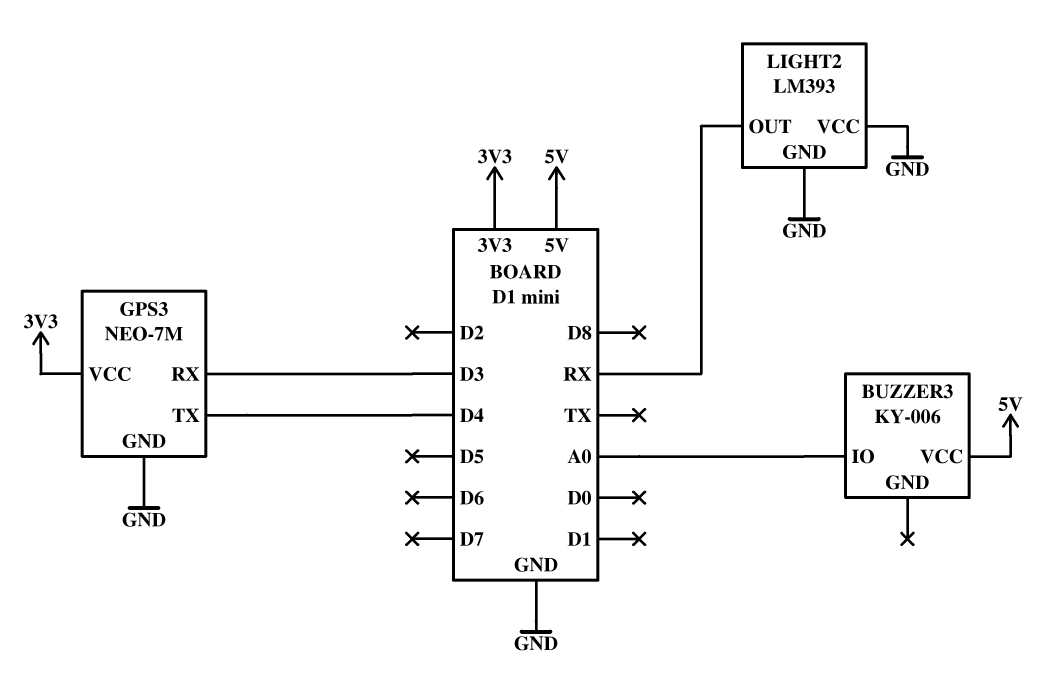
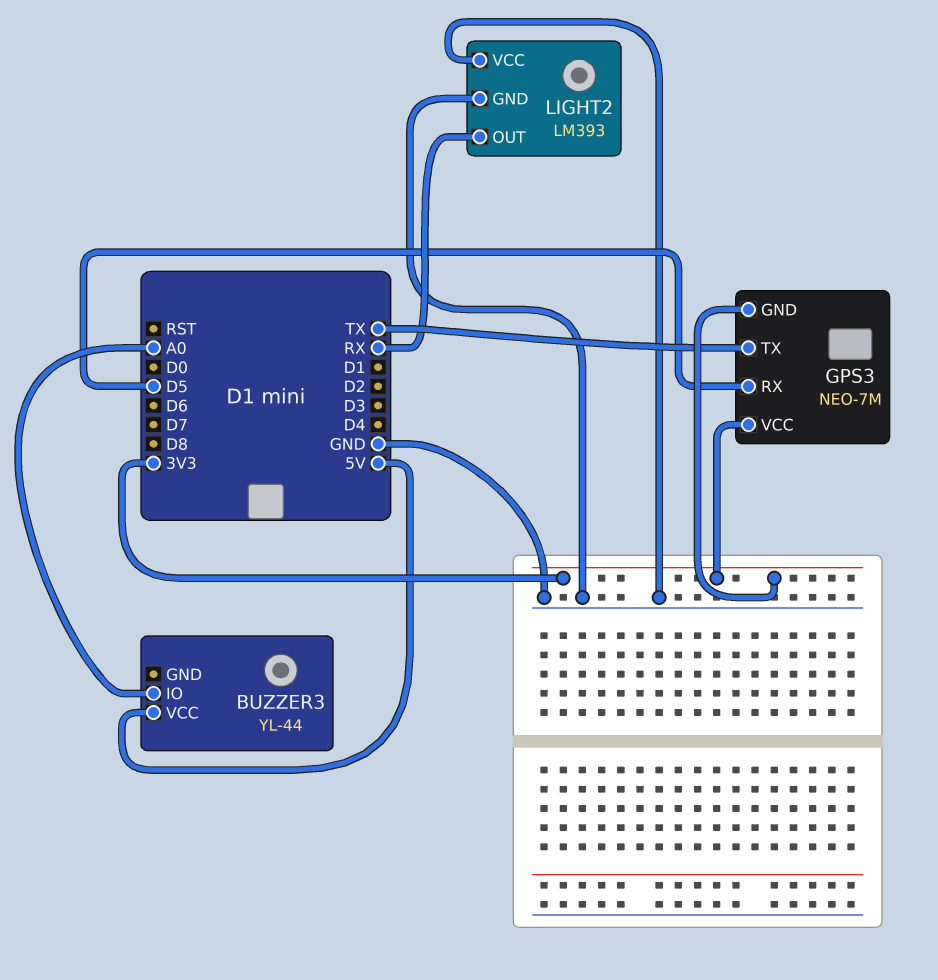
BUZZER3: KY-006 -> YL-44
GPS3 pin GND: GND -> 3V3
GPS3 pin RX: D3 -> D5
GPS3 pin TX: D4 -> TX

